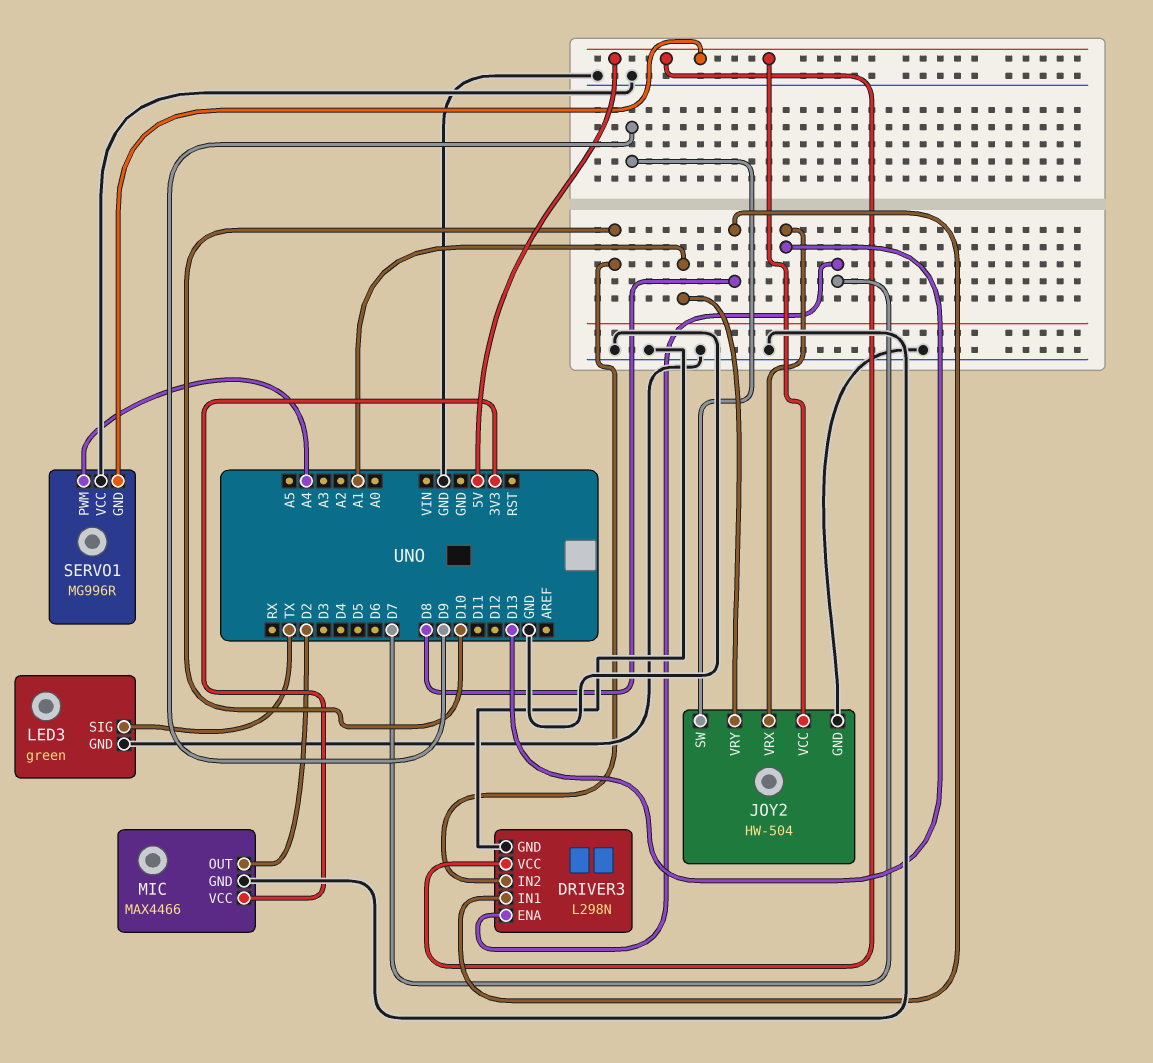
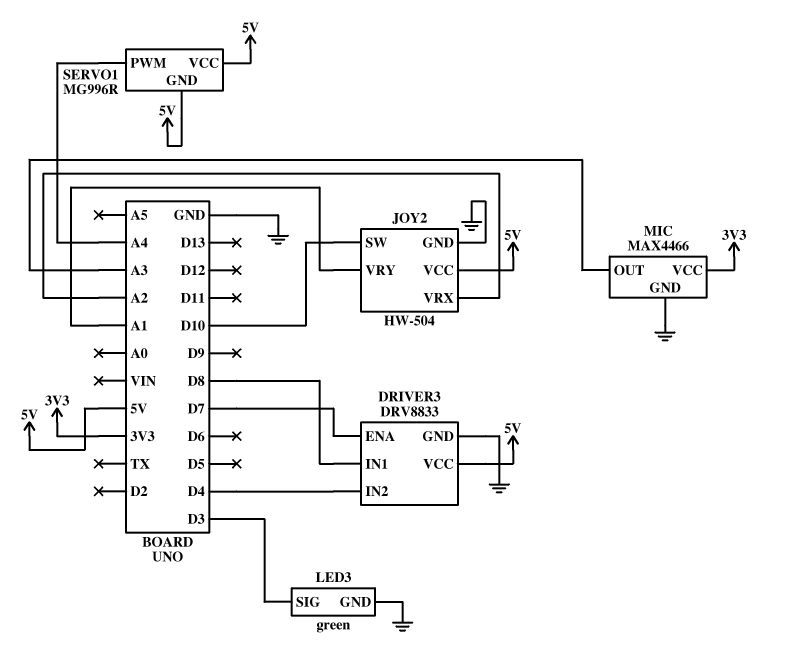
DRIVER3: L298N -> DRV8833
DRIVER3 pin IN2: D10 -> D4
JOY2 pin SW: D9 -> D10
JOY2 pin VRX: D13 -> A2
LED3 pin SIG: TX -> D3
MIC pin OUT: D2 -> A3
SERVO1 pin VCC: GND -> 5V

